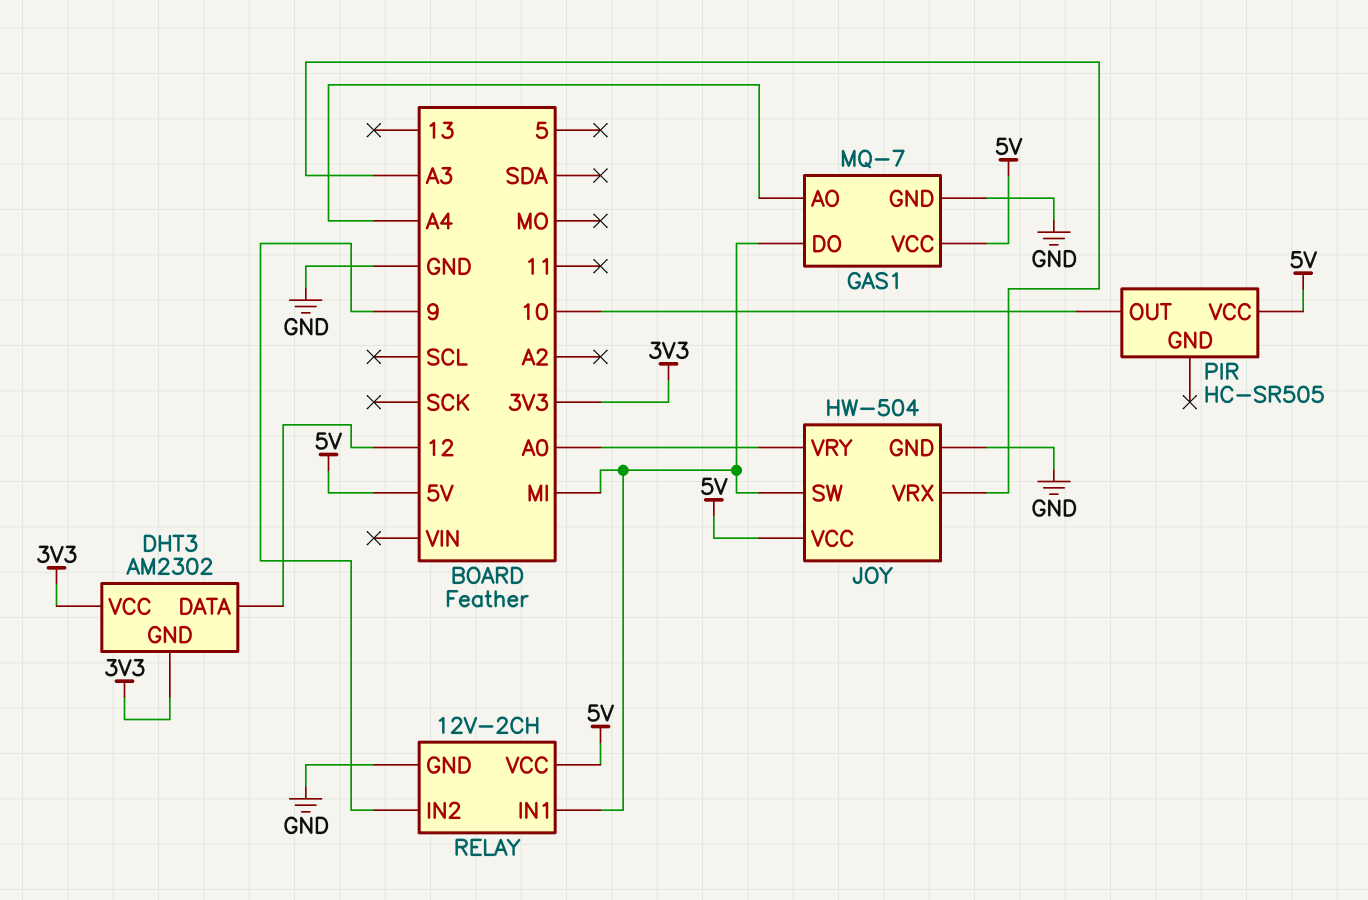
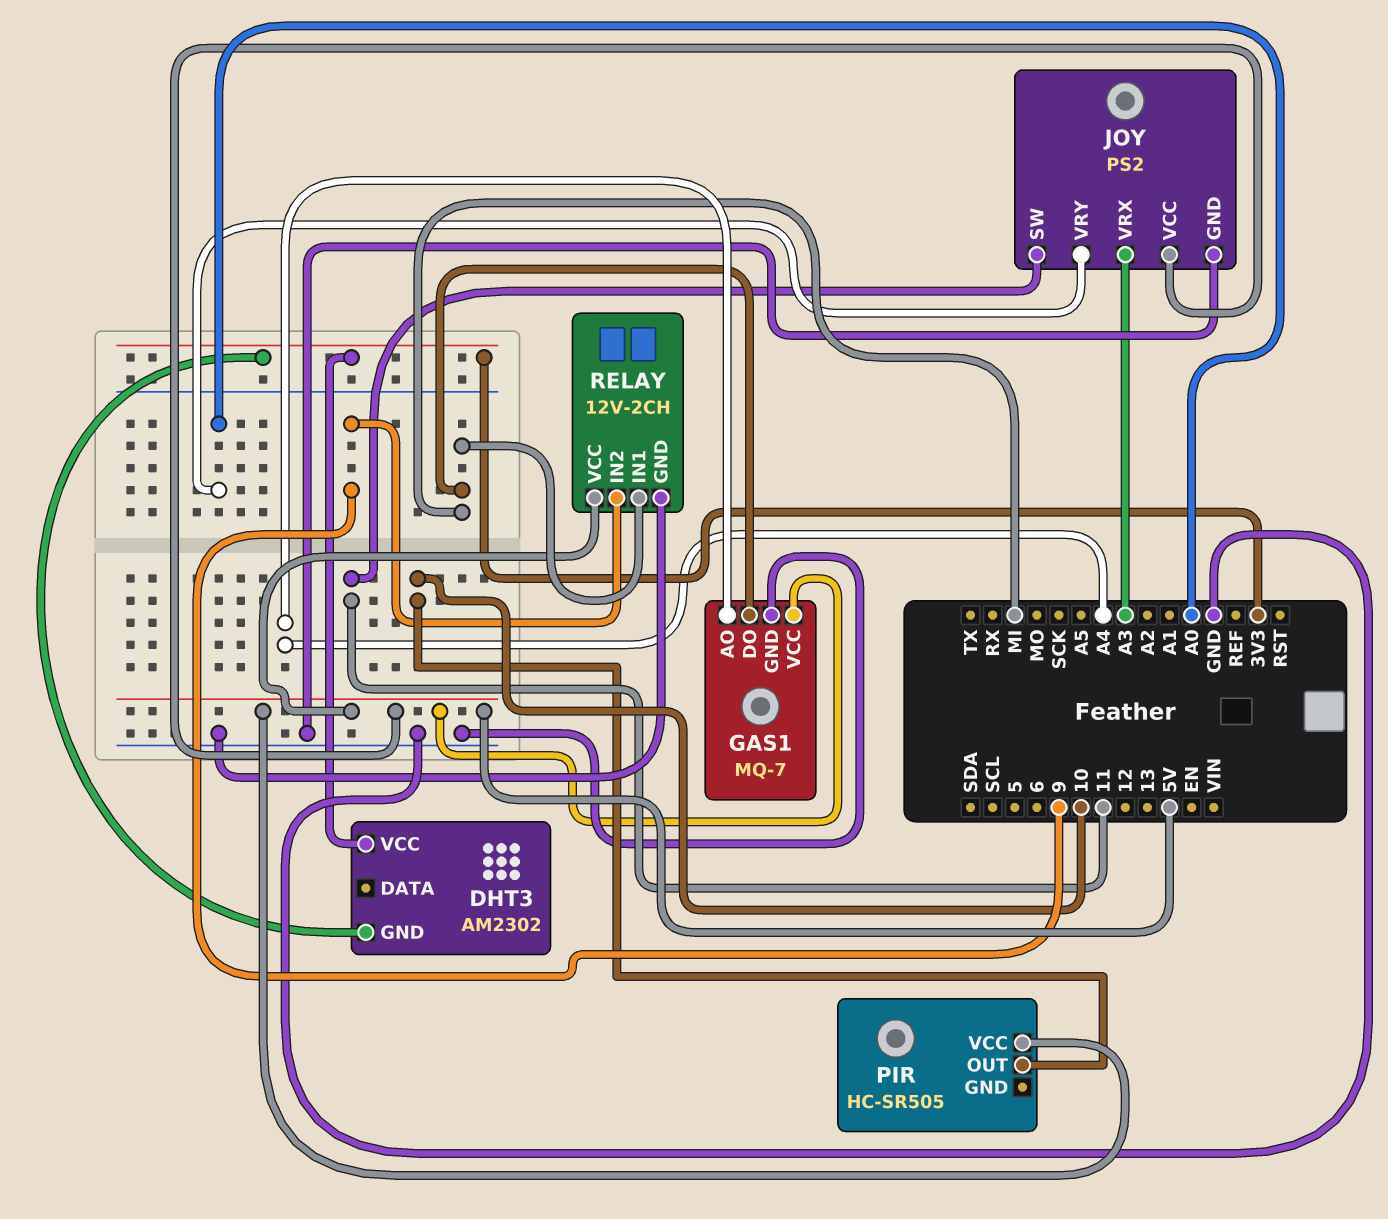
DHT3 pin DATA: 12 -> none
JOY: HW-504 -> PS2
JOY pin SW: MI -> 11

